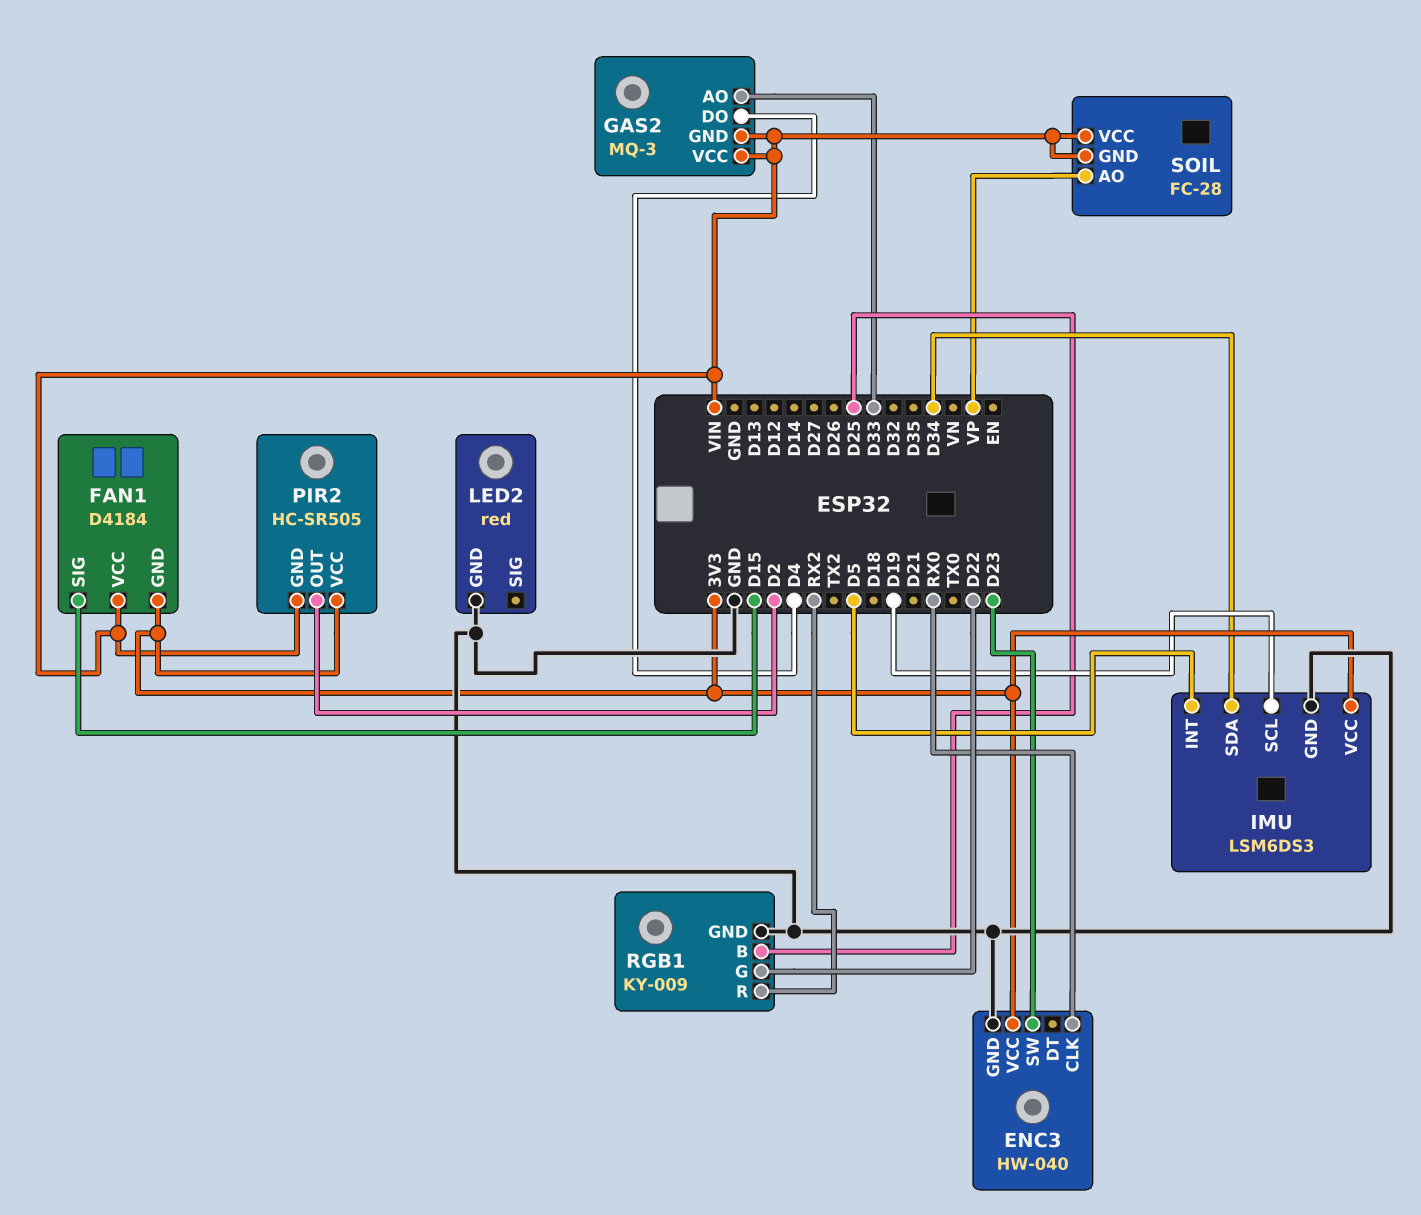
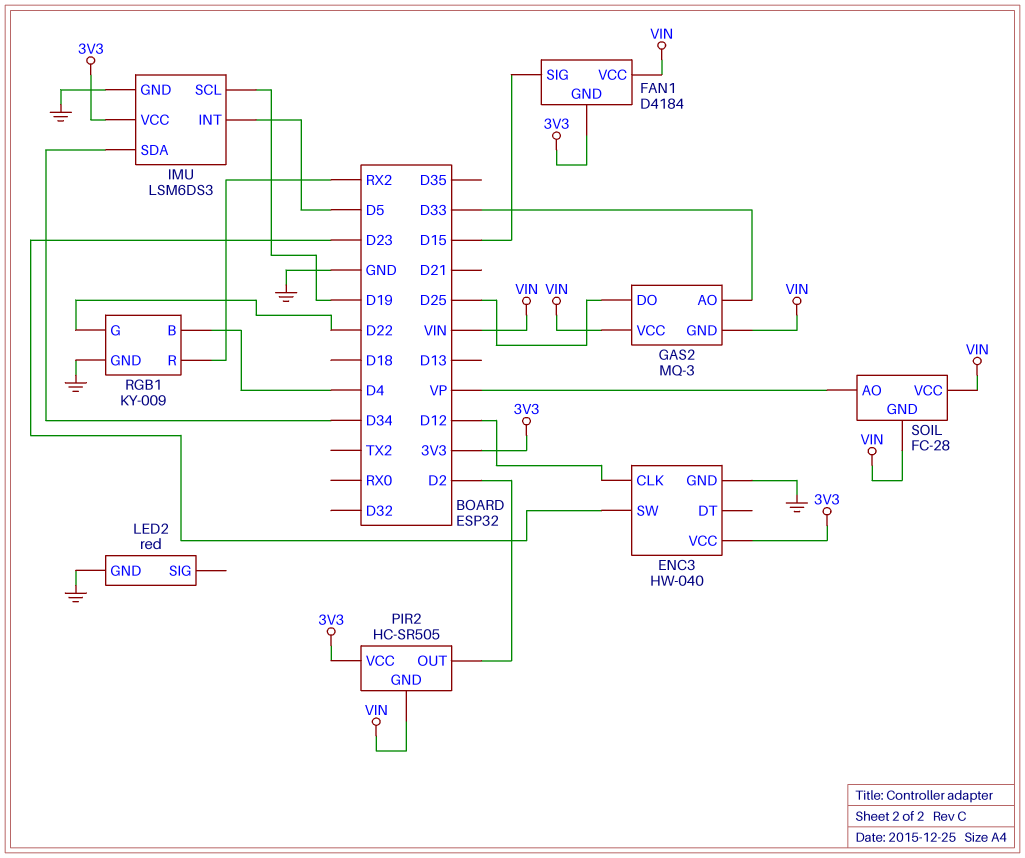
ENC3 pin CLK: RX0 -> D12
GAS2 pin DO: D4 -> D25
RGB1 pin B: D25 -> D4

